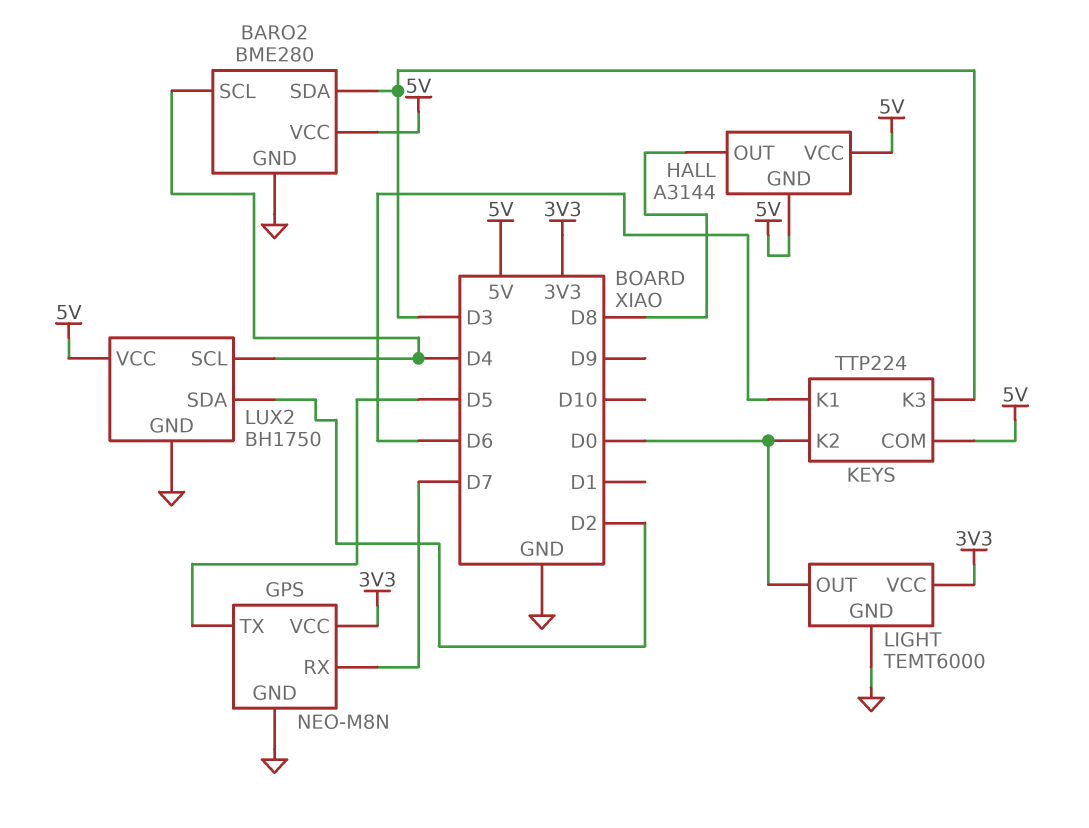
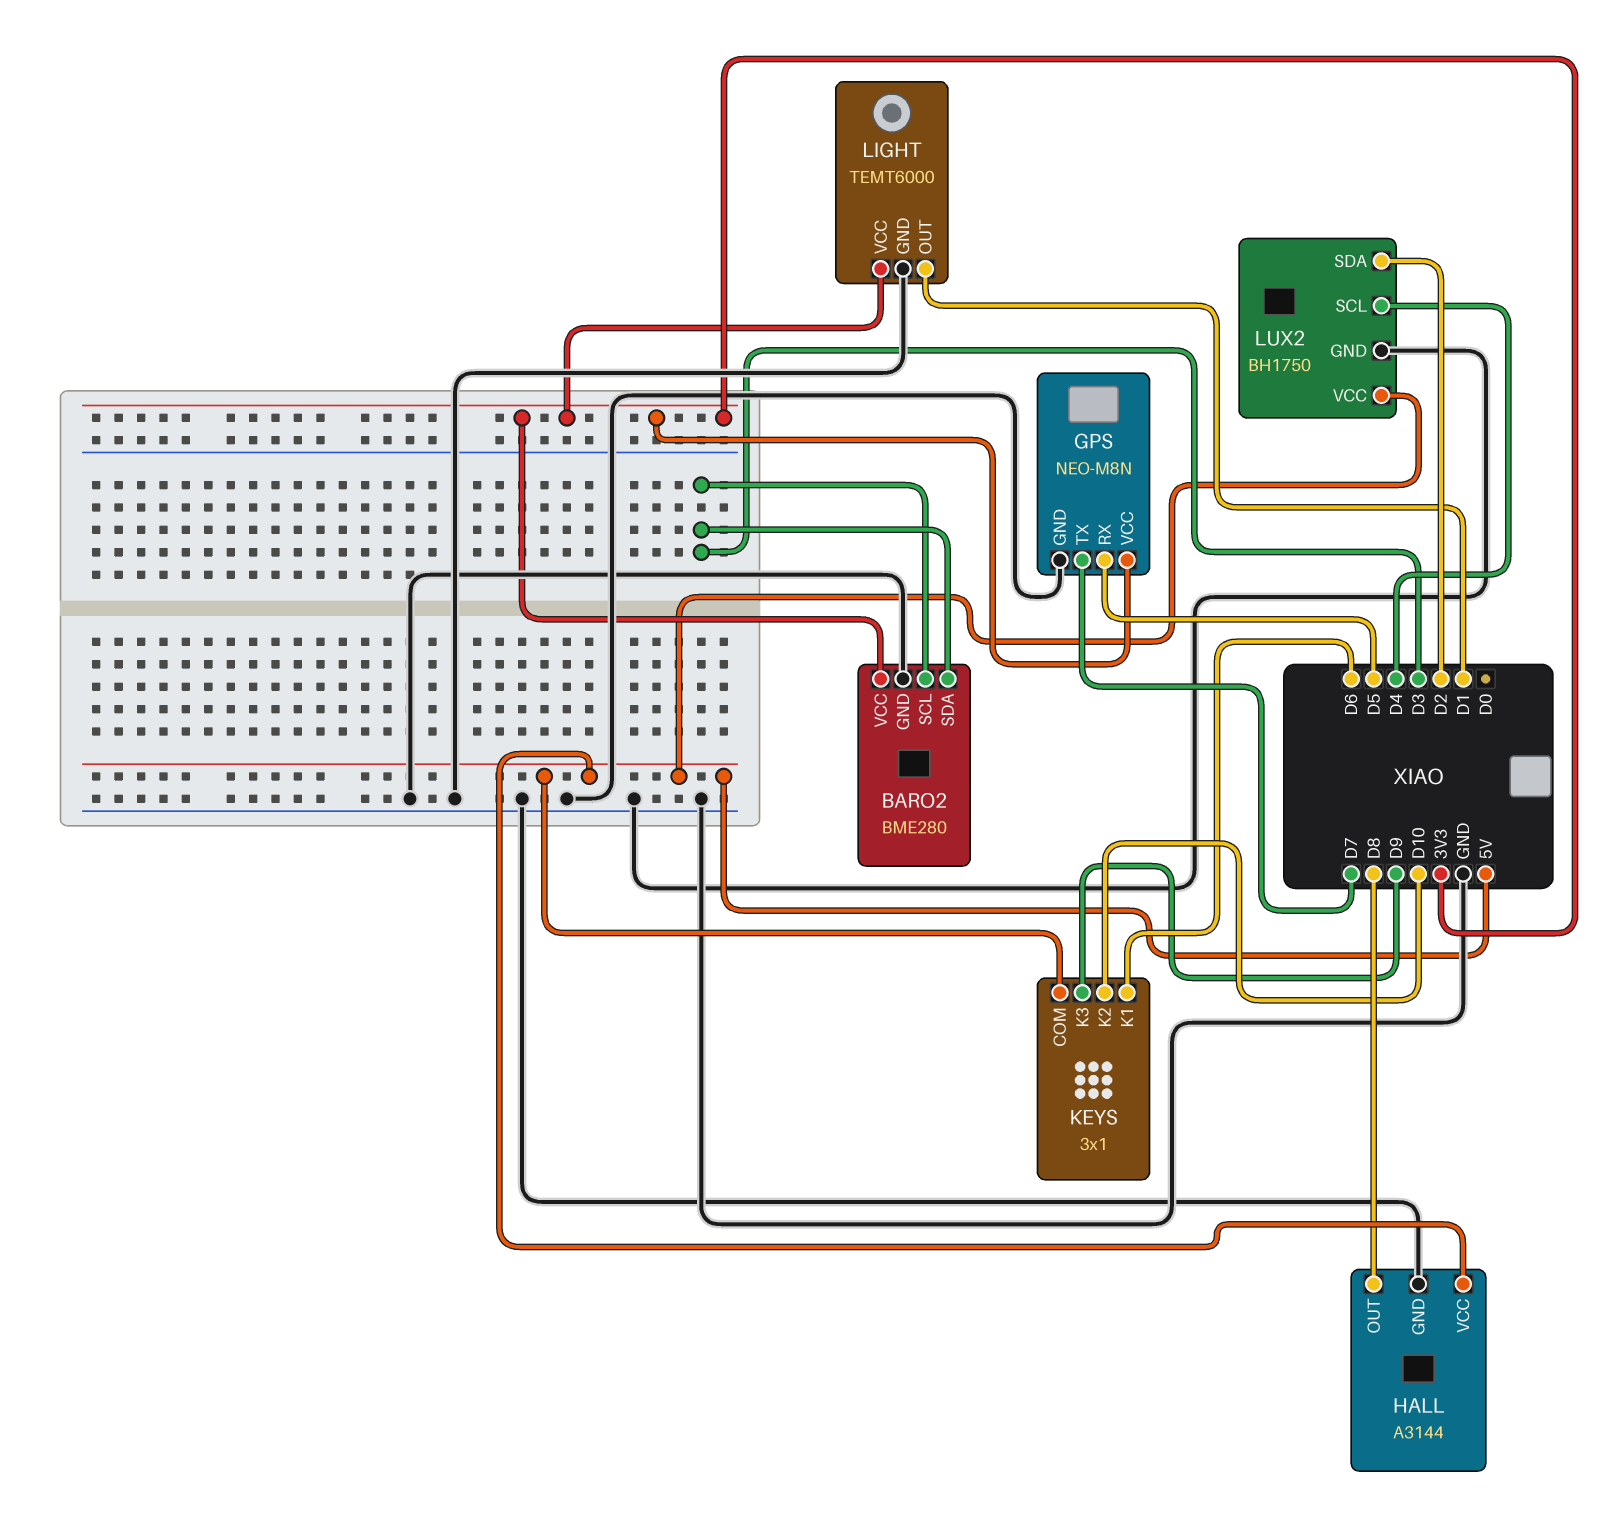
BARO2 pin SCL: D4 -> D3
BARO2 pin VCC: 5V -> 3V3
GPS pin RX: D7 -> D5
GPS pin TX: D5 -> D7
HALL pin GND: 5V -> GND
KEYS: TTP224 -> 3x1
KEYS pin K2: D0 -> D10
KEYS pin K3: D3 -> D9
LIGHT pin OUT: D0 -> D1

